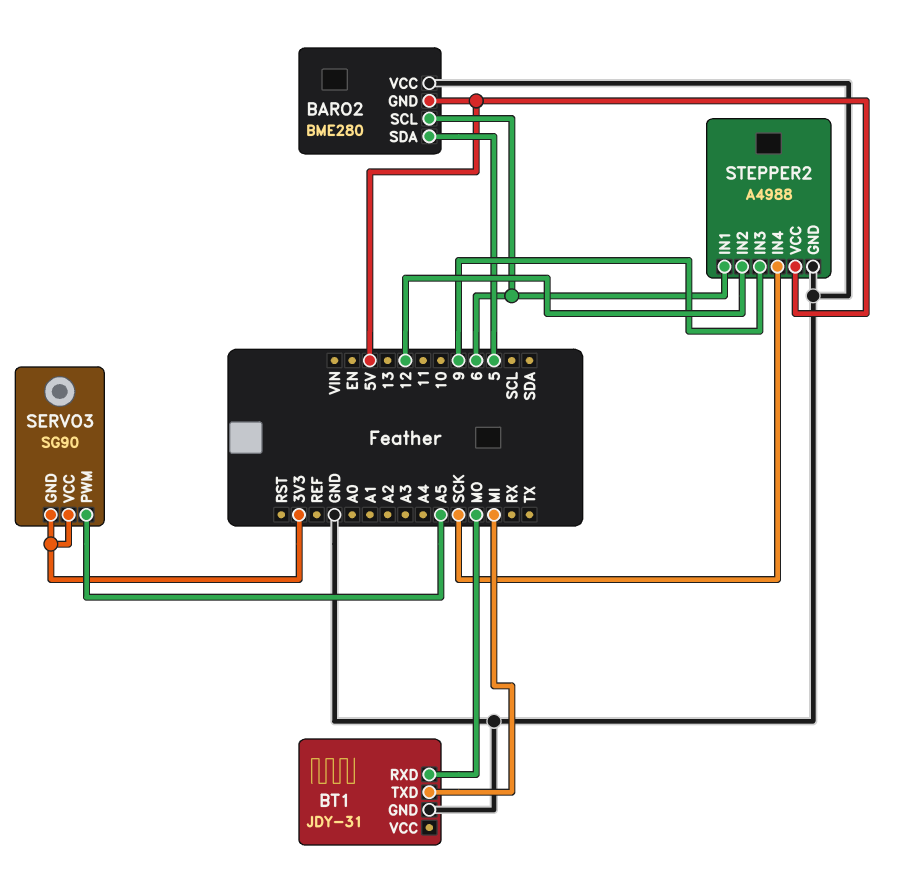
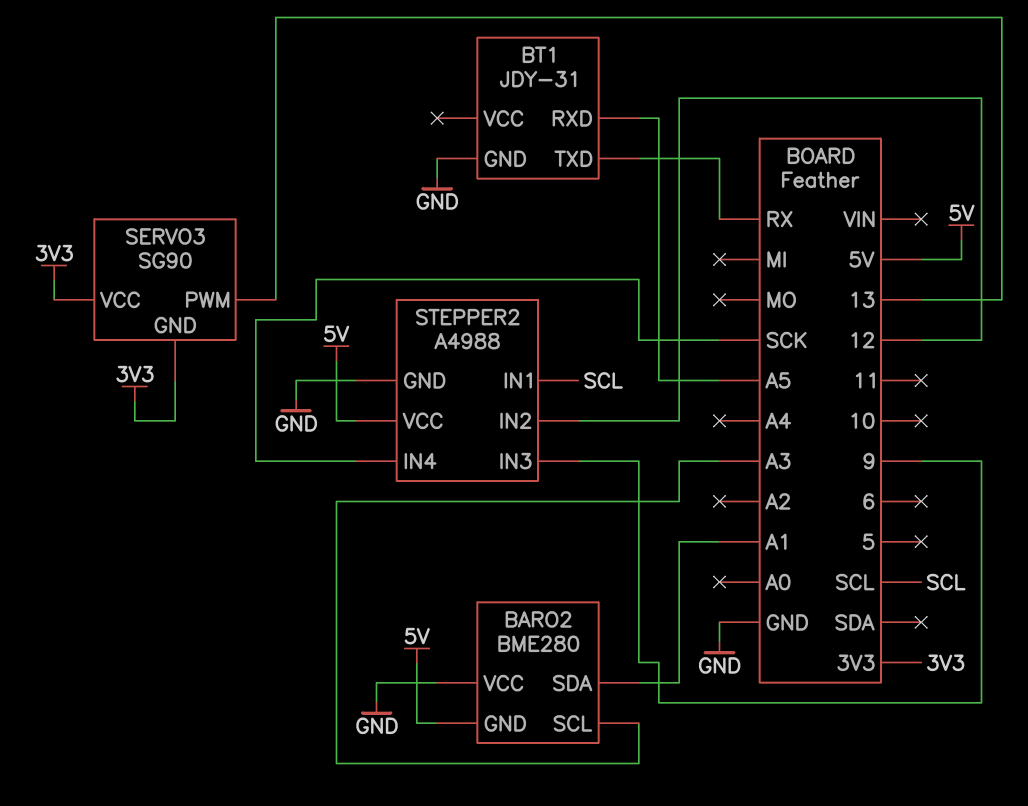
BARO2 pin SCL: 6 -> A3
BARO2 pin SDA: 5 -> A1
BT1 pin RXD: MO -> A5
BT1 pin TXD: MI -> RX
SERVO3 pin PWM: A5 -> 13
STEPPER2 pin IN1: 6 -> SCL

